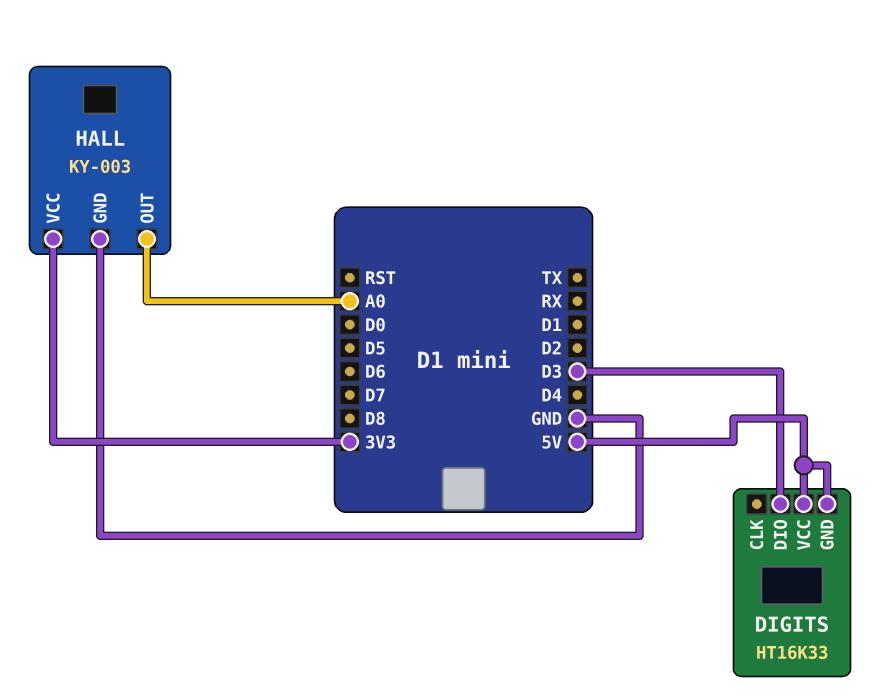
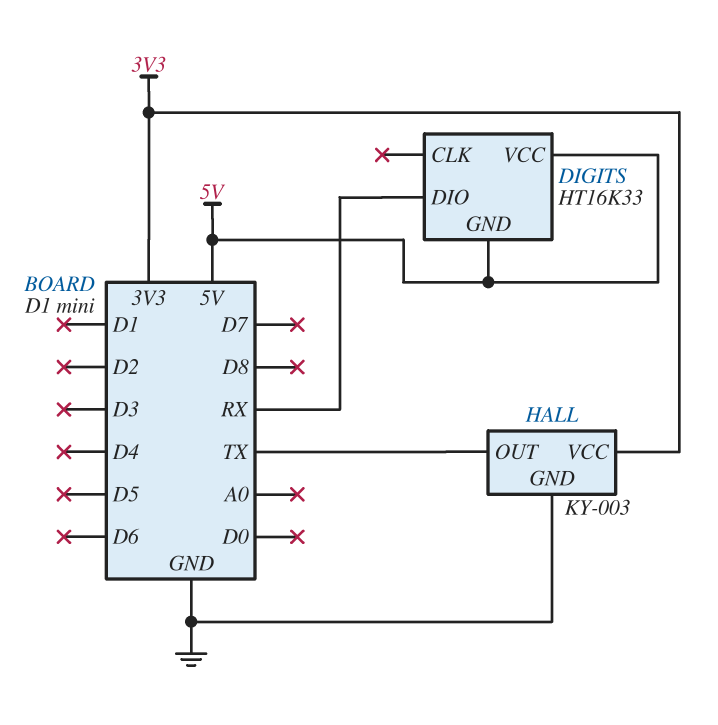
DIGITS pin DIO: D3 -> RX
HALL pin OUT: A0 -> TX

